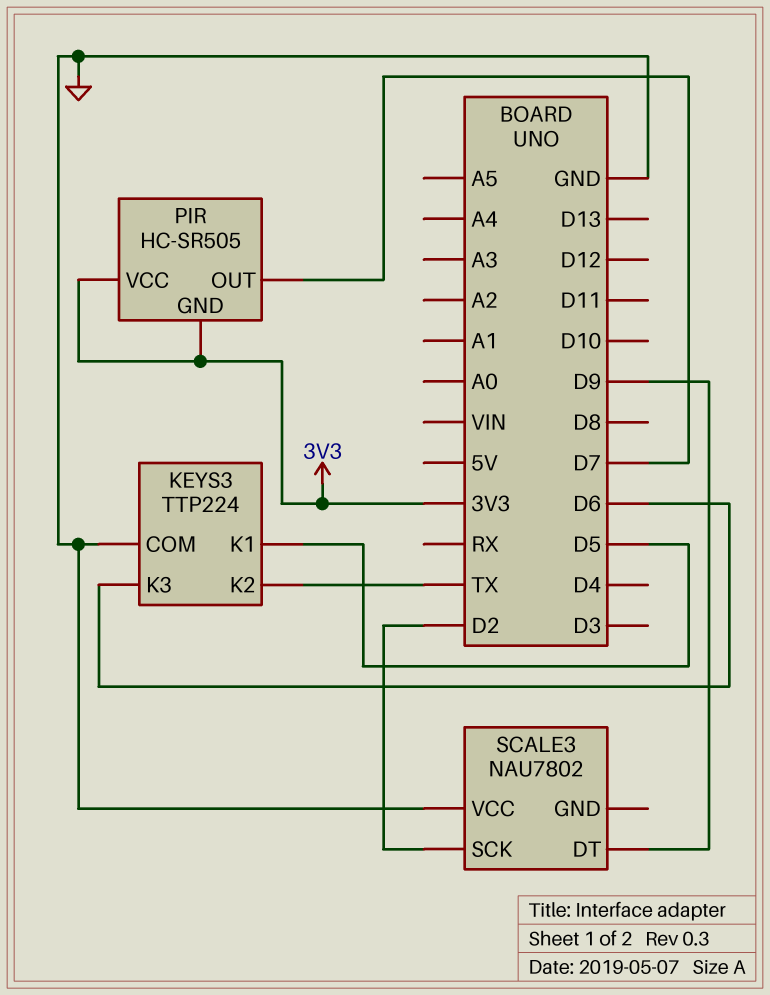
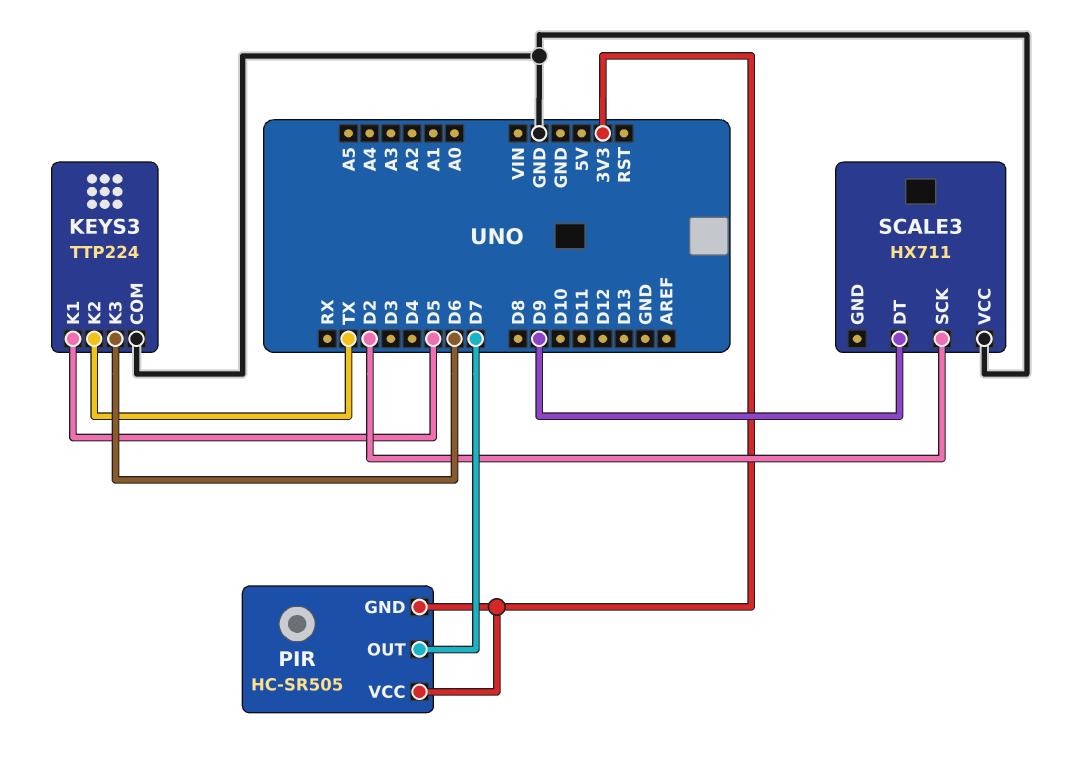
SCALE3: NAU7802 -> HX711

